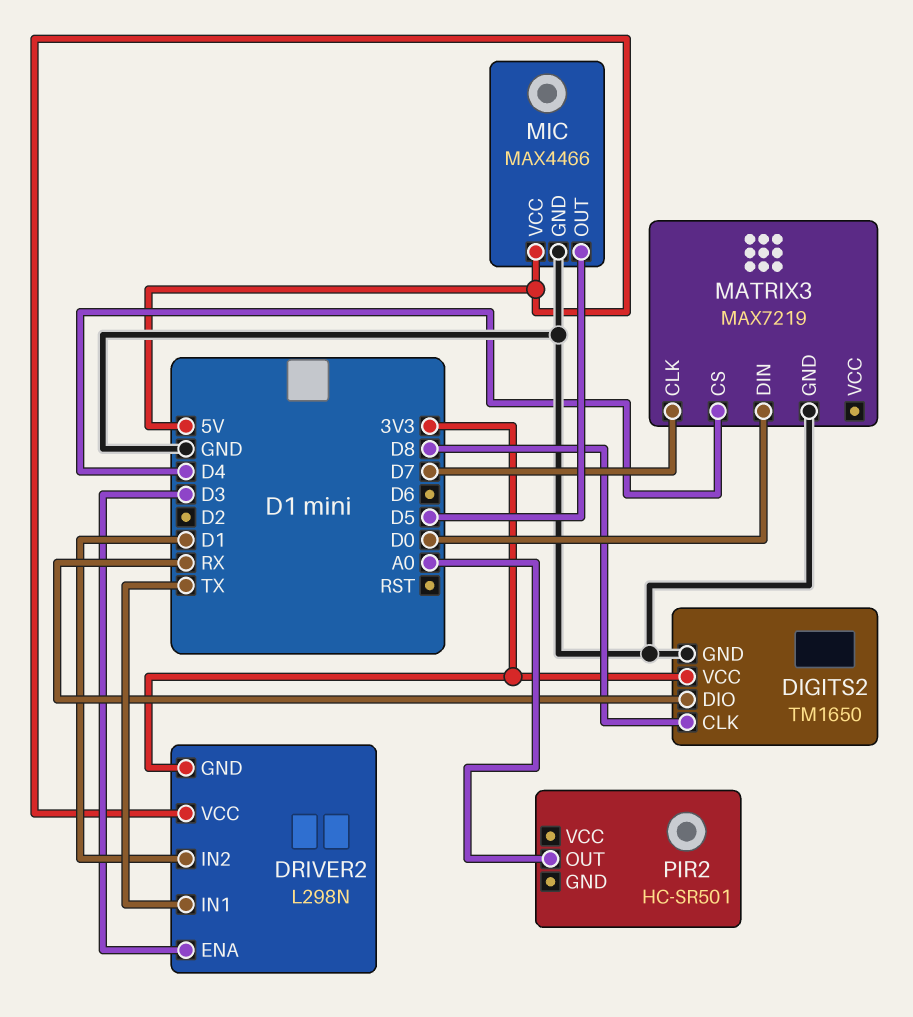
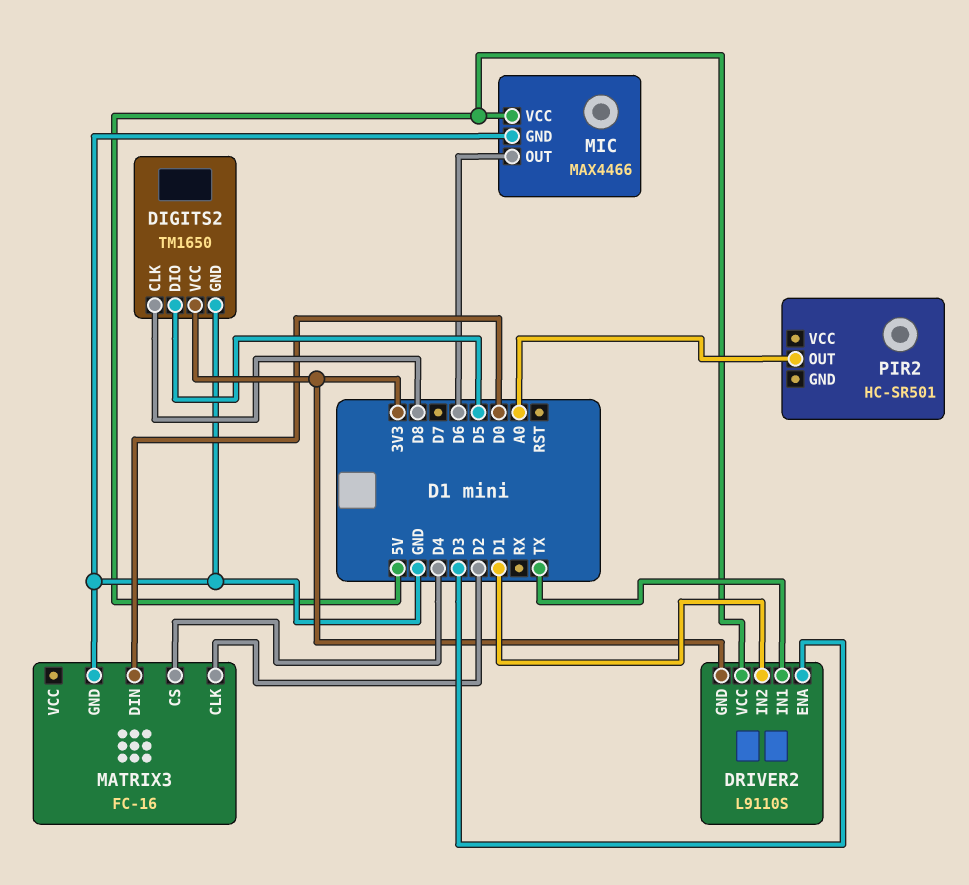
DIGITS2 pin DIO: RX -> D5
DRIVER2: L298N -> L9110S
MATRIX3: MAX7219 -> FC-16
MATRIX3 pin CLK: D7 -> D2
MIC pin OUT: D5 -> D6

